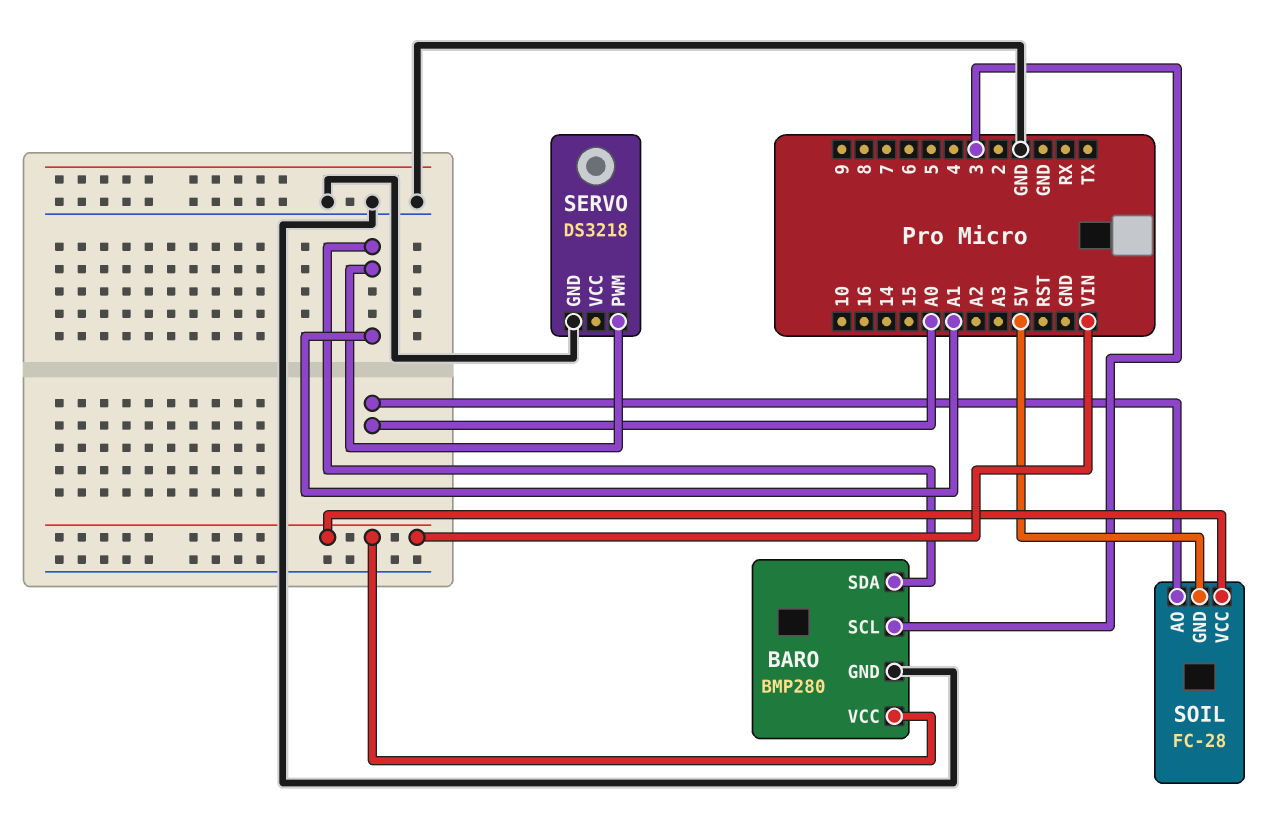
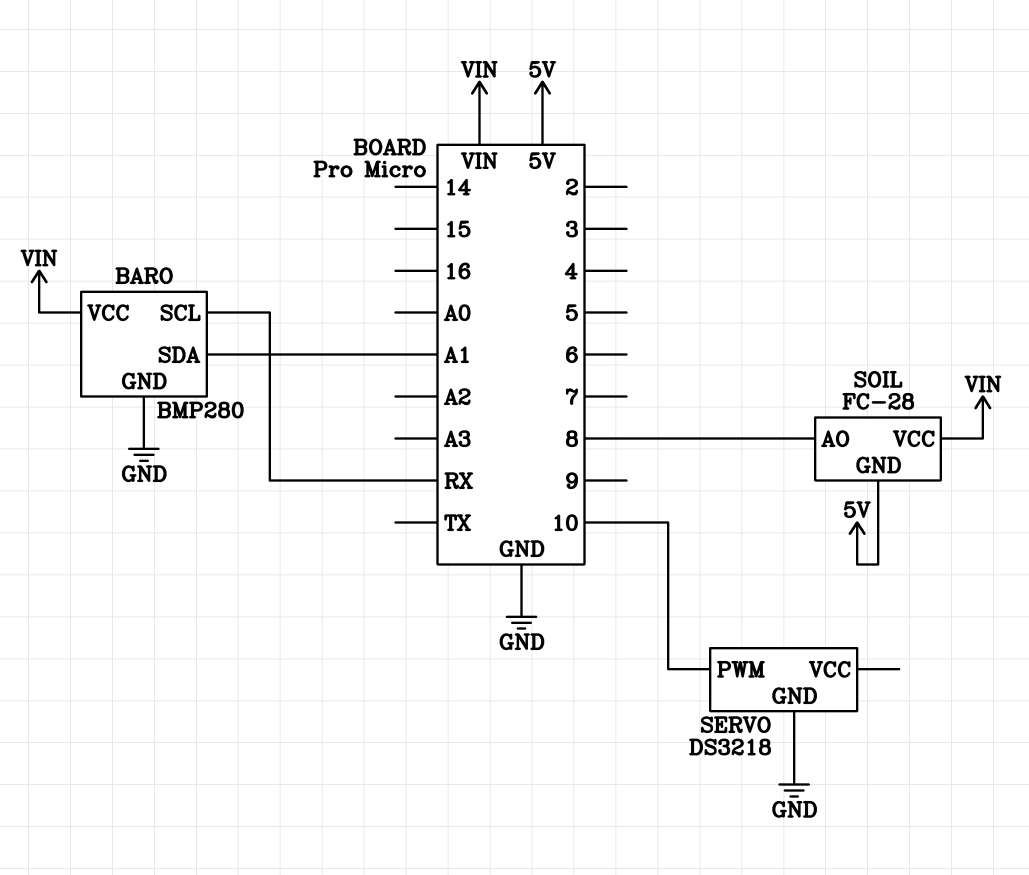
BARO pin SCL: 3 -> RX
SERVO pin PWM: A1 -> 10
SOIL pin AO: A0 -> 8

